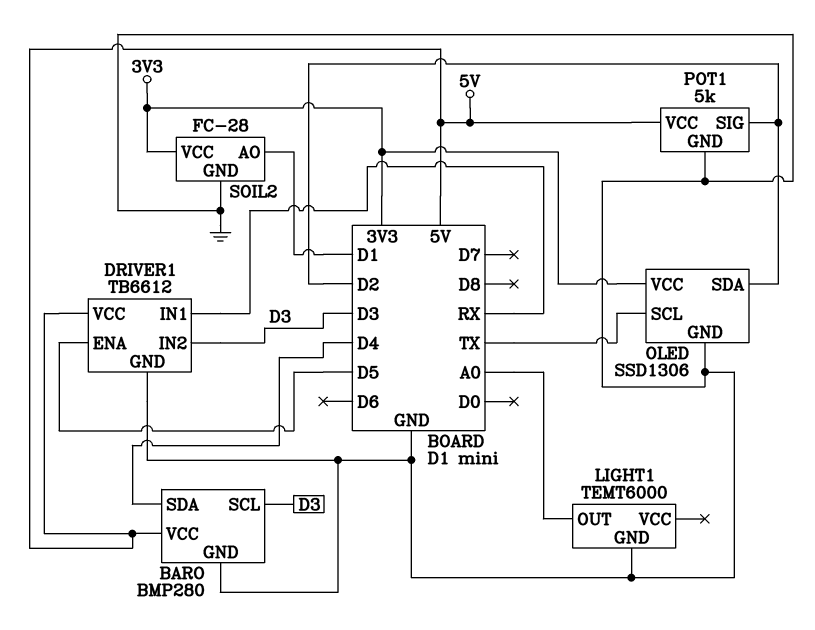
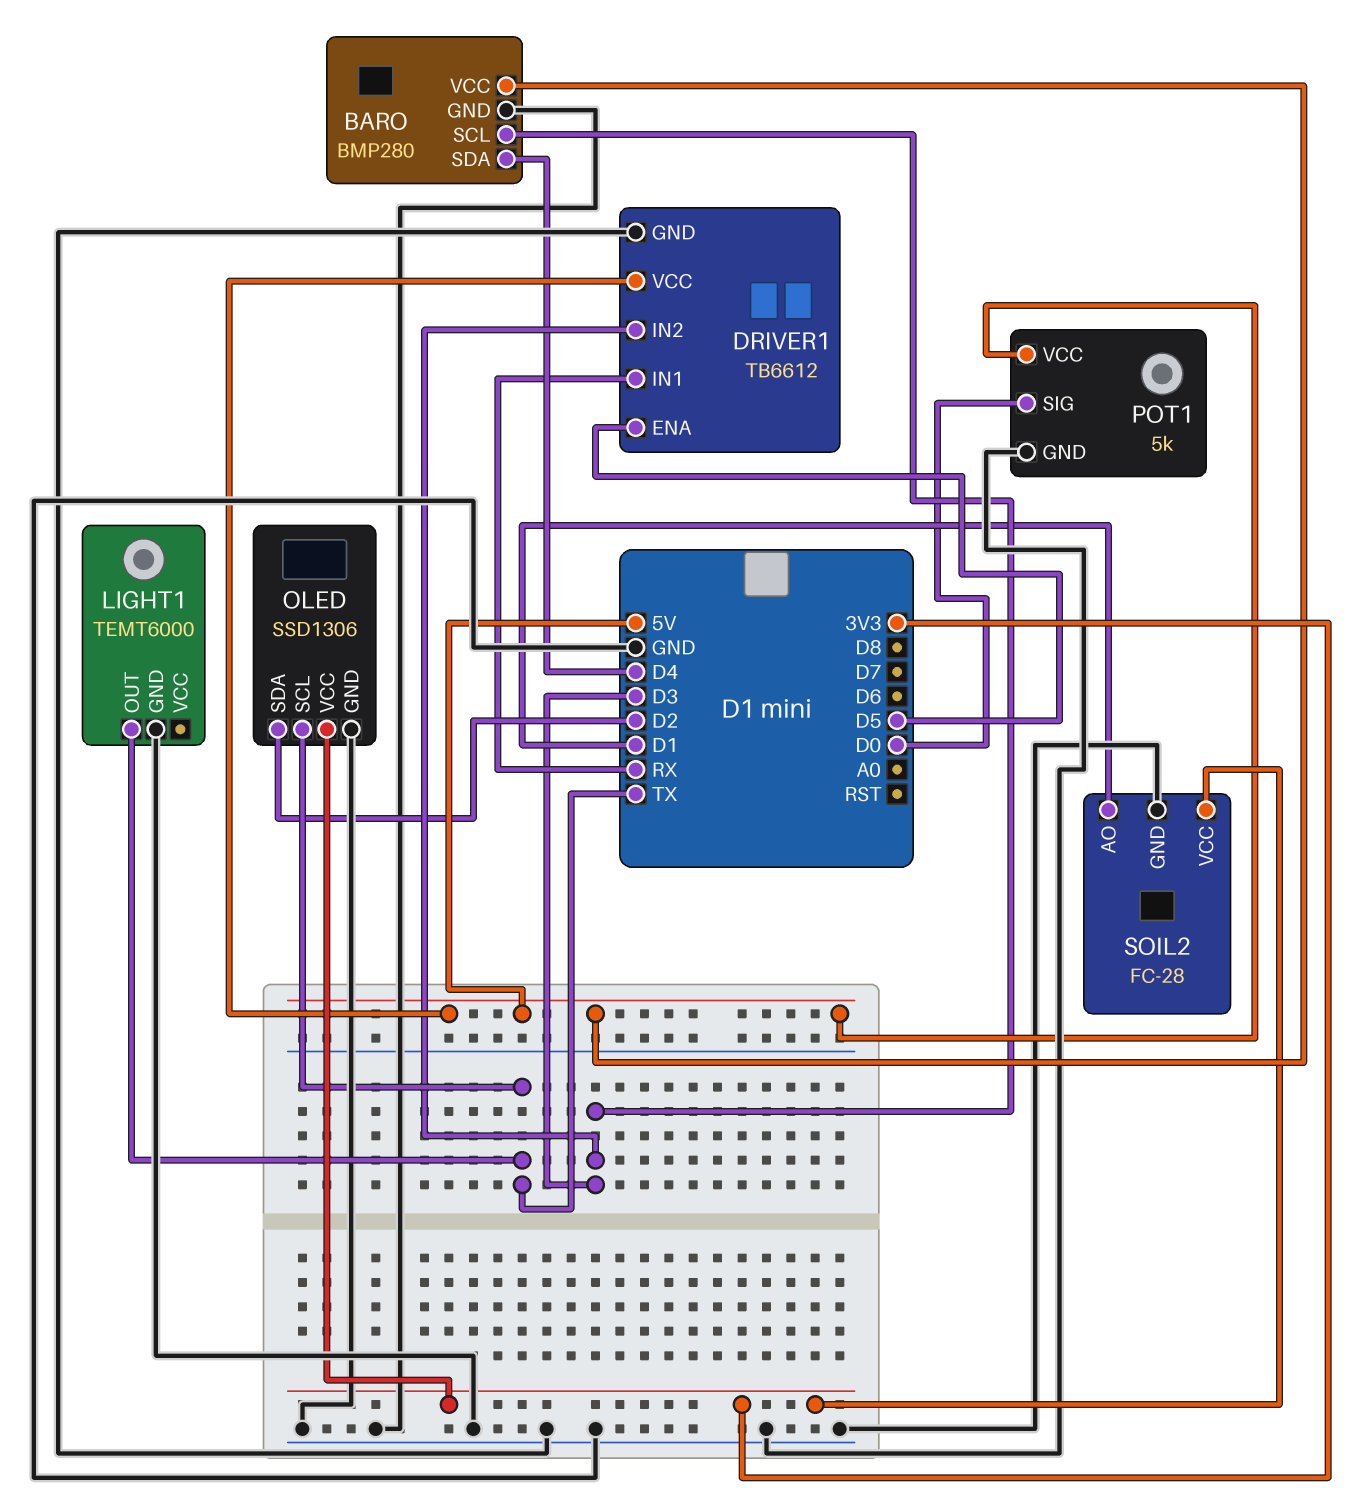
LIGHT1 pin OUT: A0 -> TX
POT1 pin SIG: D2 -> D0

